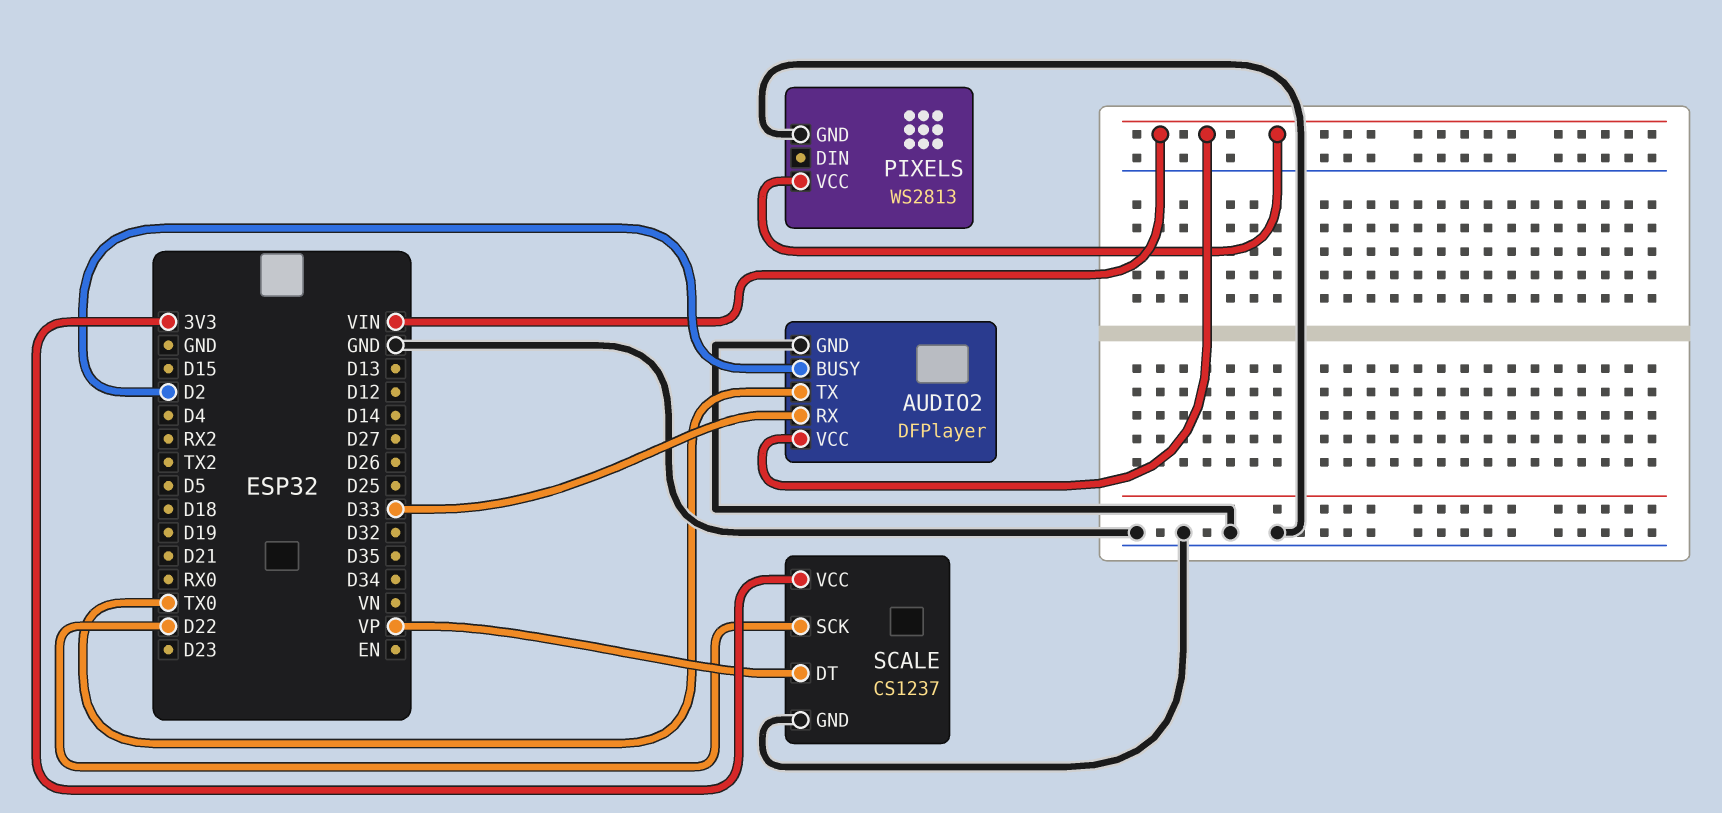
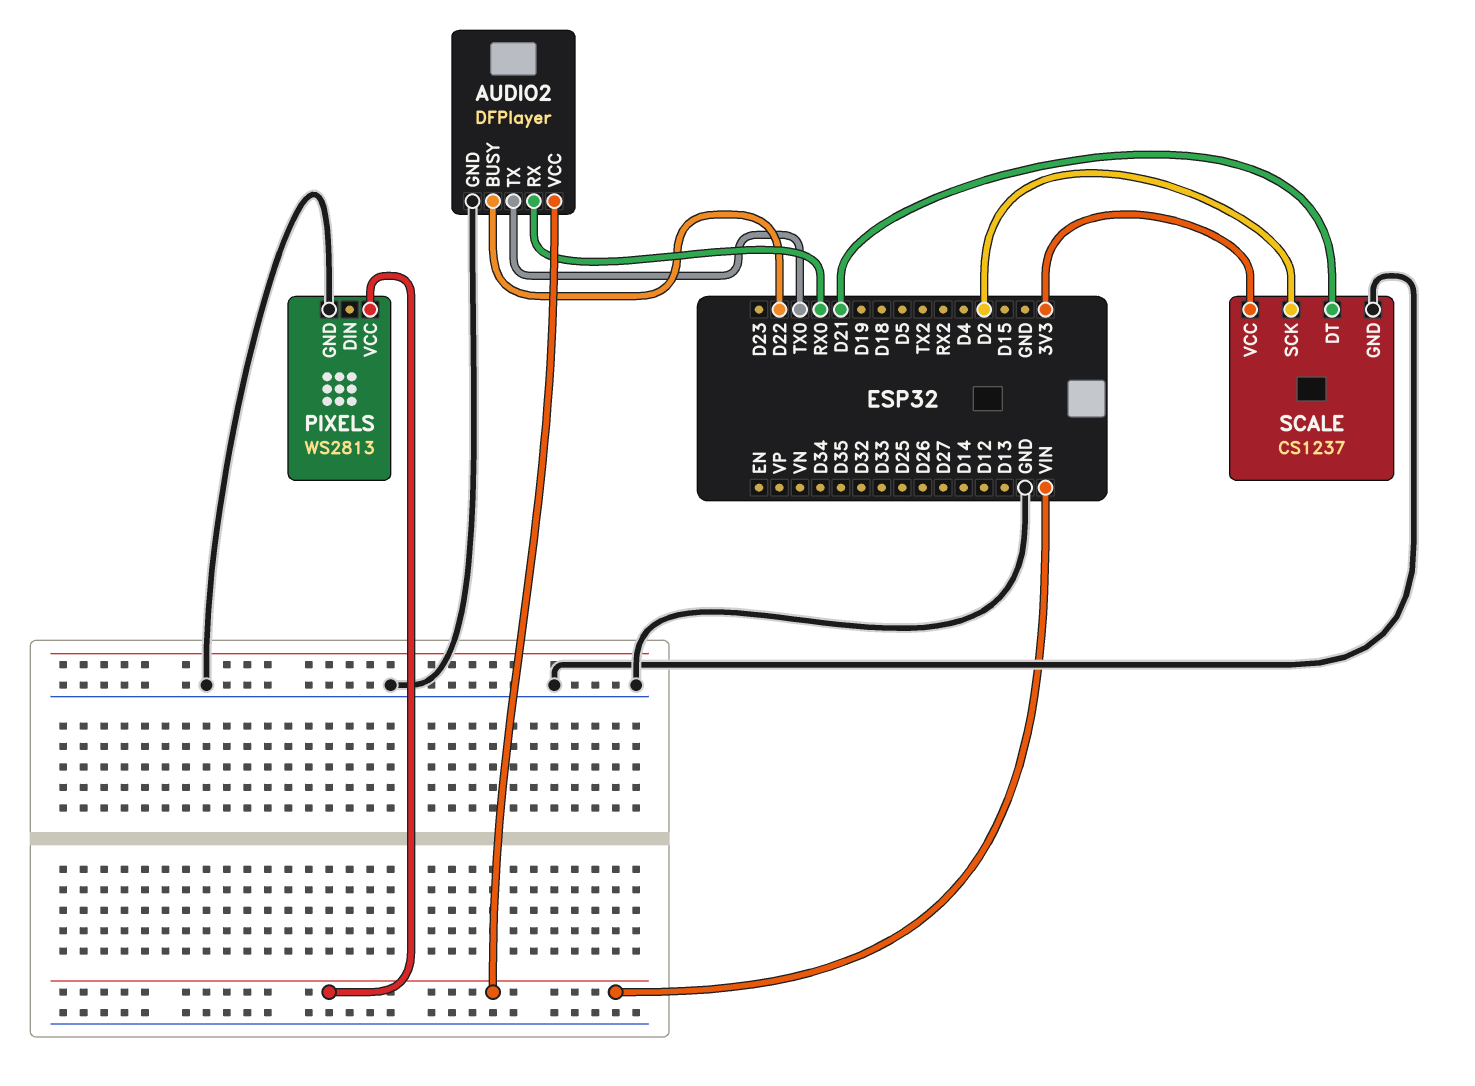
AUDIO2 pin BUSY: D2 -> D22
AUDIO2 pin RX: D33 -> RX0
SCALE pin DT: VP -> D21
SCALE pin SCK: D22 -> D2

